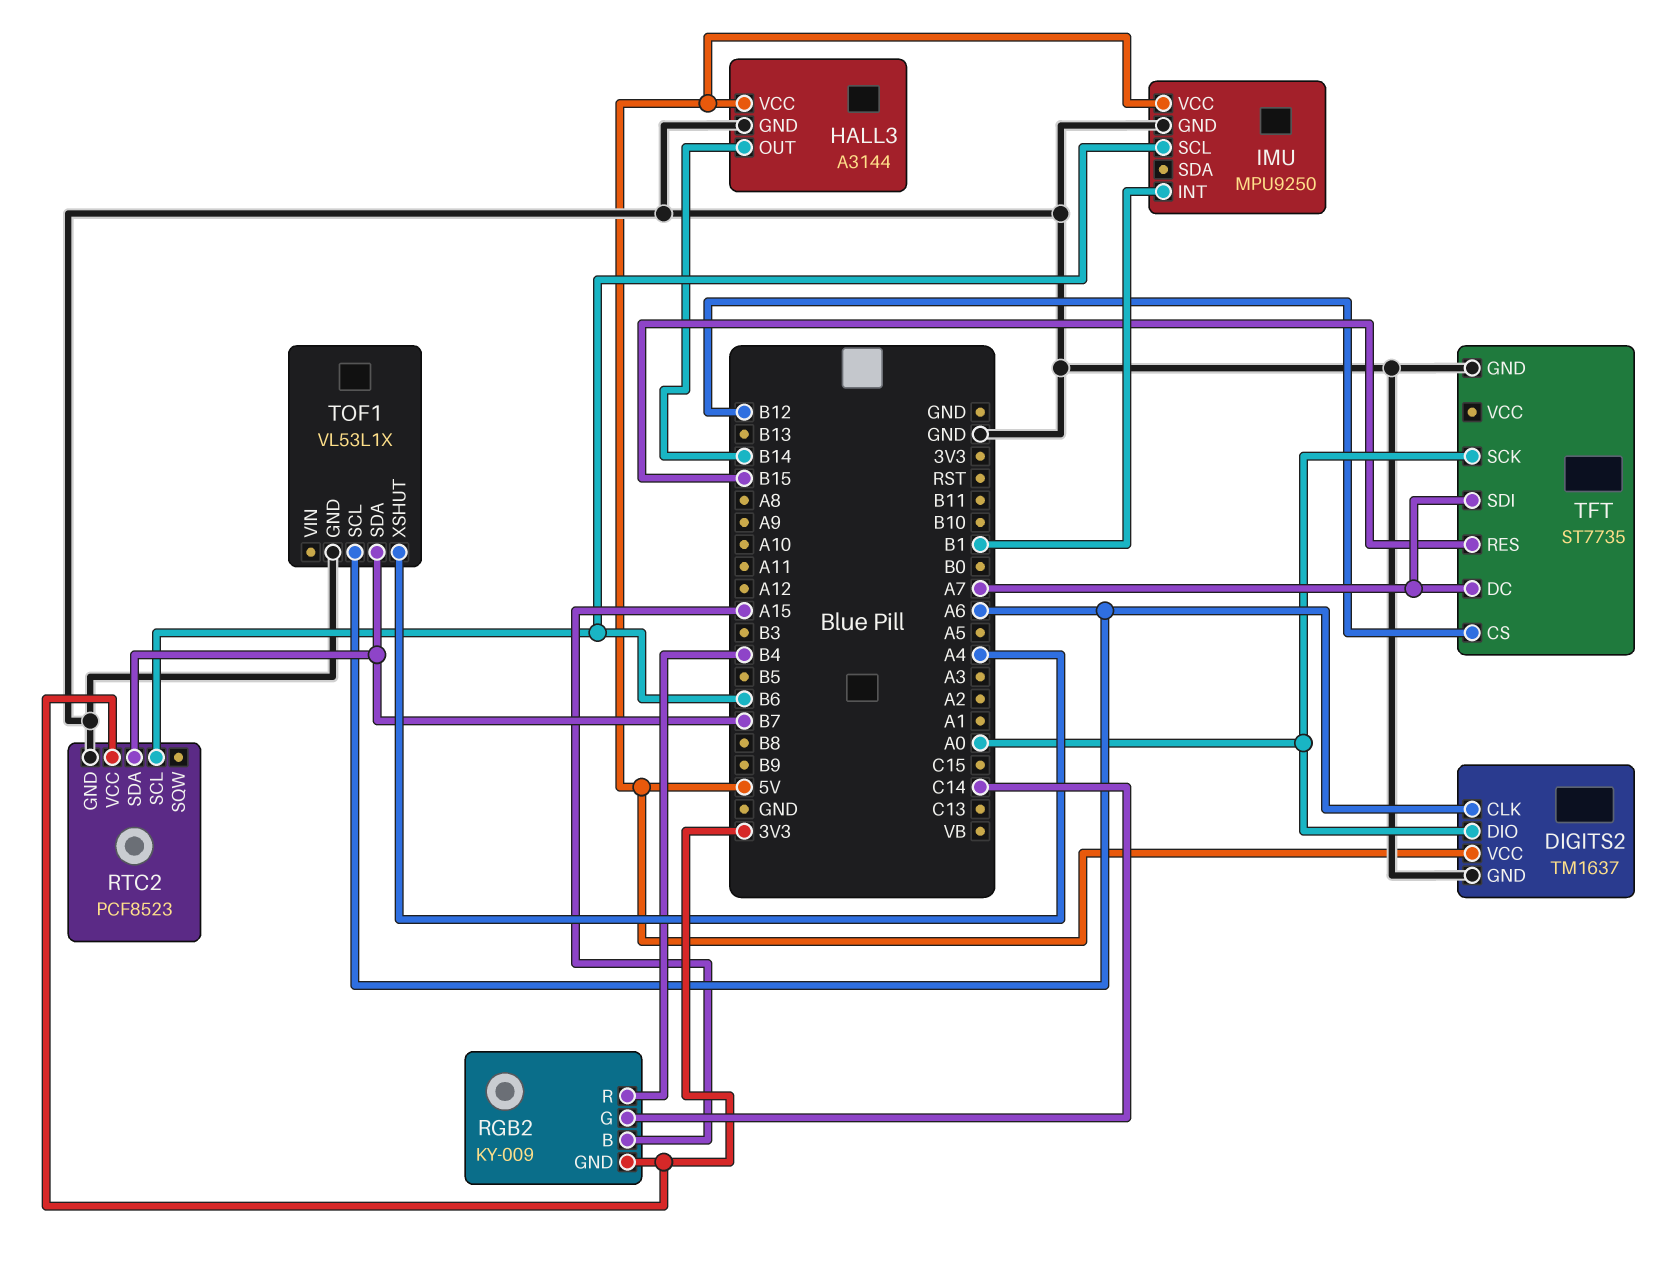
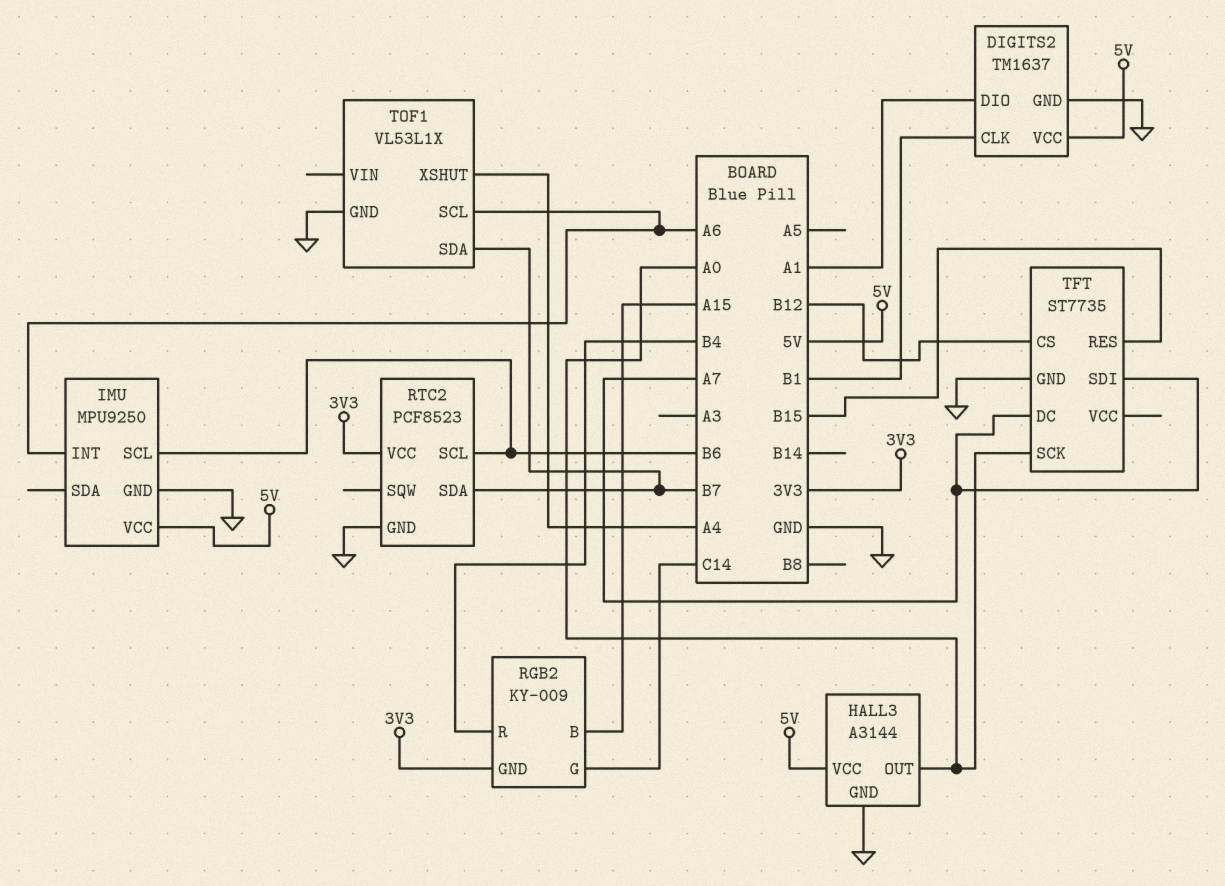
DIGITS2 pin CLK: A6 -> B1
DIGITS2 pin DIO: A0 -> A1
HALL3 pin OUT: B14 -> A0
IMU pin INT: B1 -> A6

